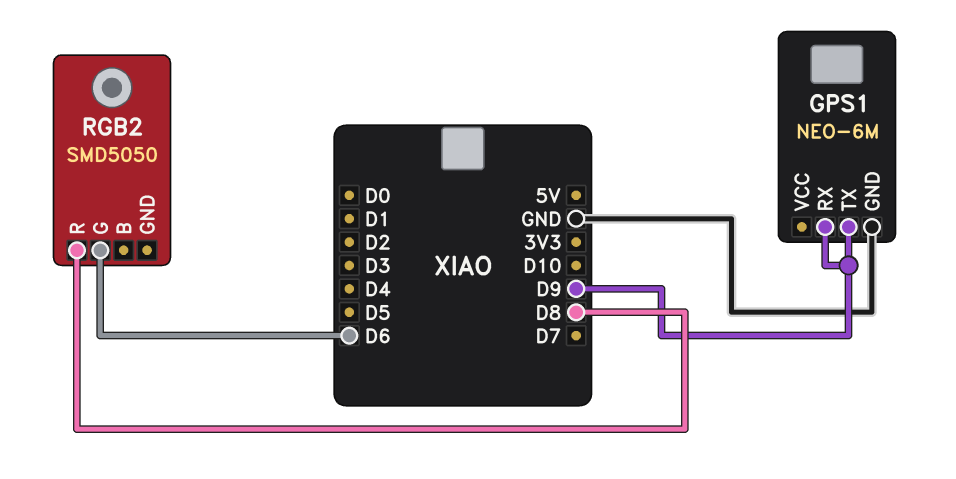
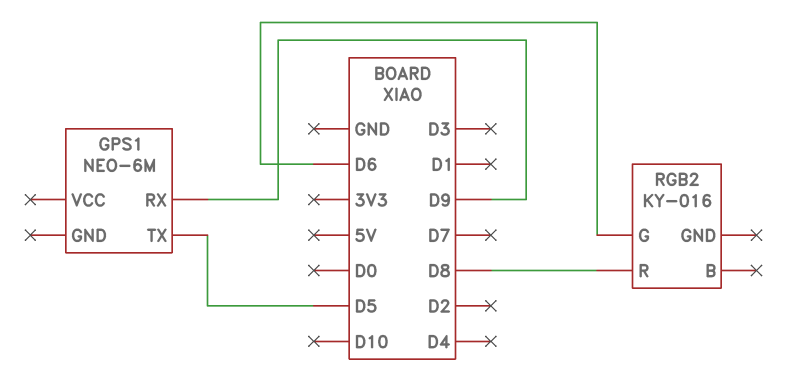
GPS1 pin GND: GND -> none
GPS1 pin TX: D9 -> D5
RGB2: SMD5050 -> KY-016

